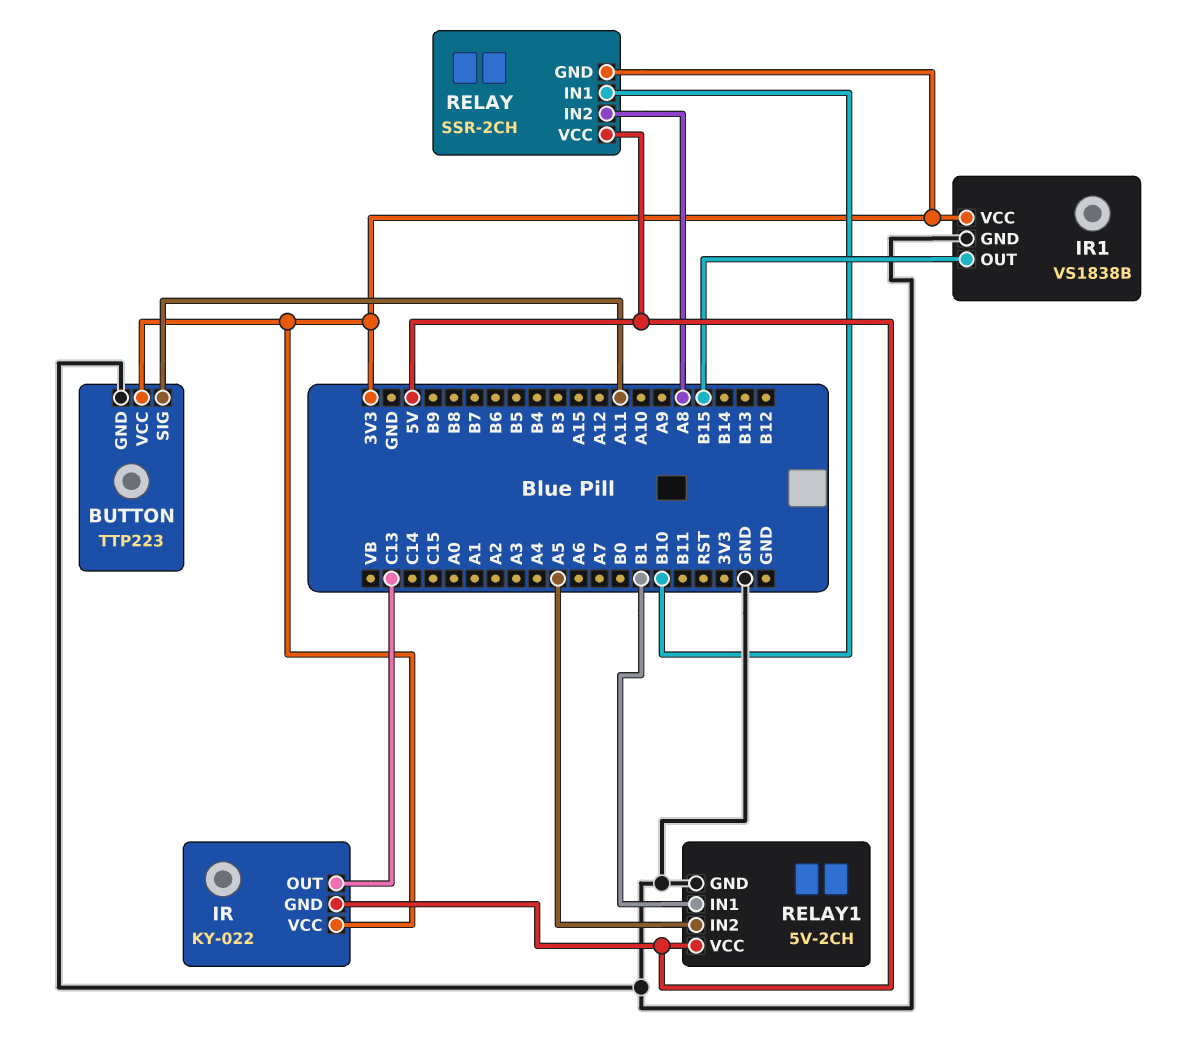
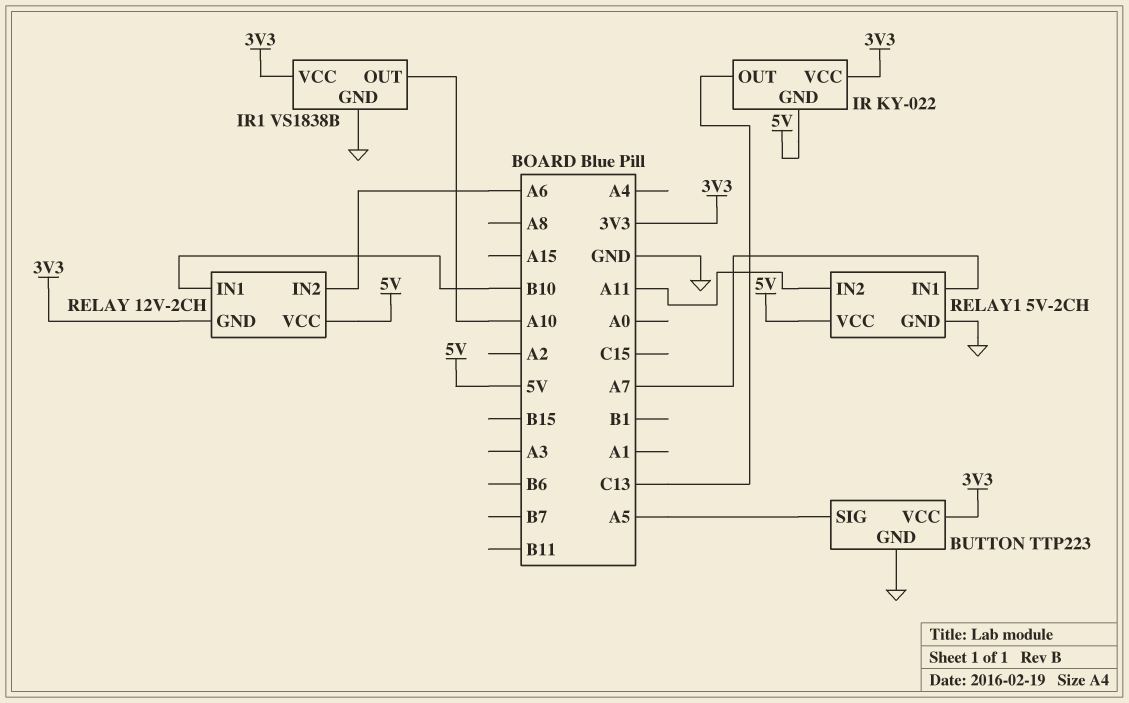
BUTTON pin SIG: A11 -> A5
IR1 pin OUT: B15 -> A10
RELAY: SSR-2CH -> 12V-2CH
RELAY pin IN2: A8 -> A6
RELAY1 pin IN1: B1 -> A7
RELAY1 pin IN2: A5 -> A11

